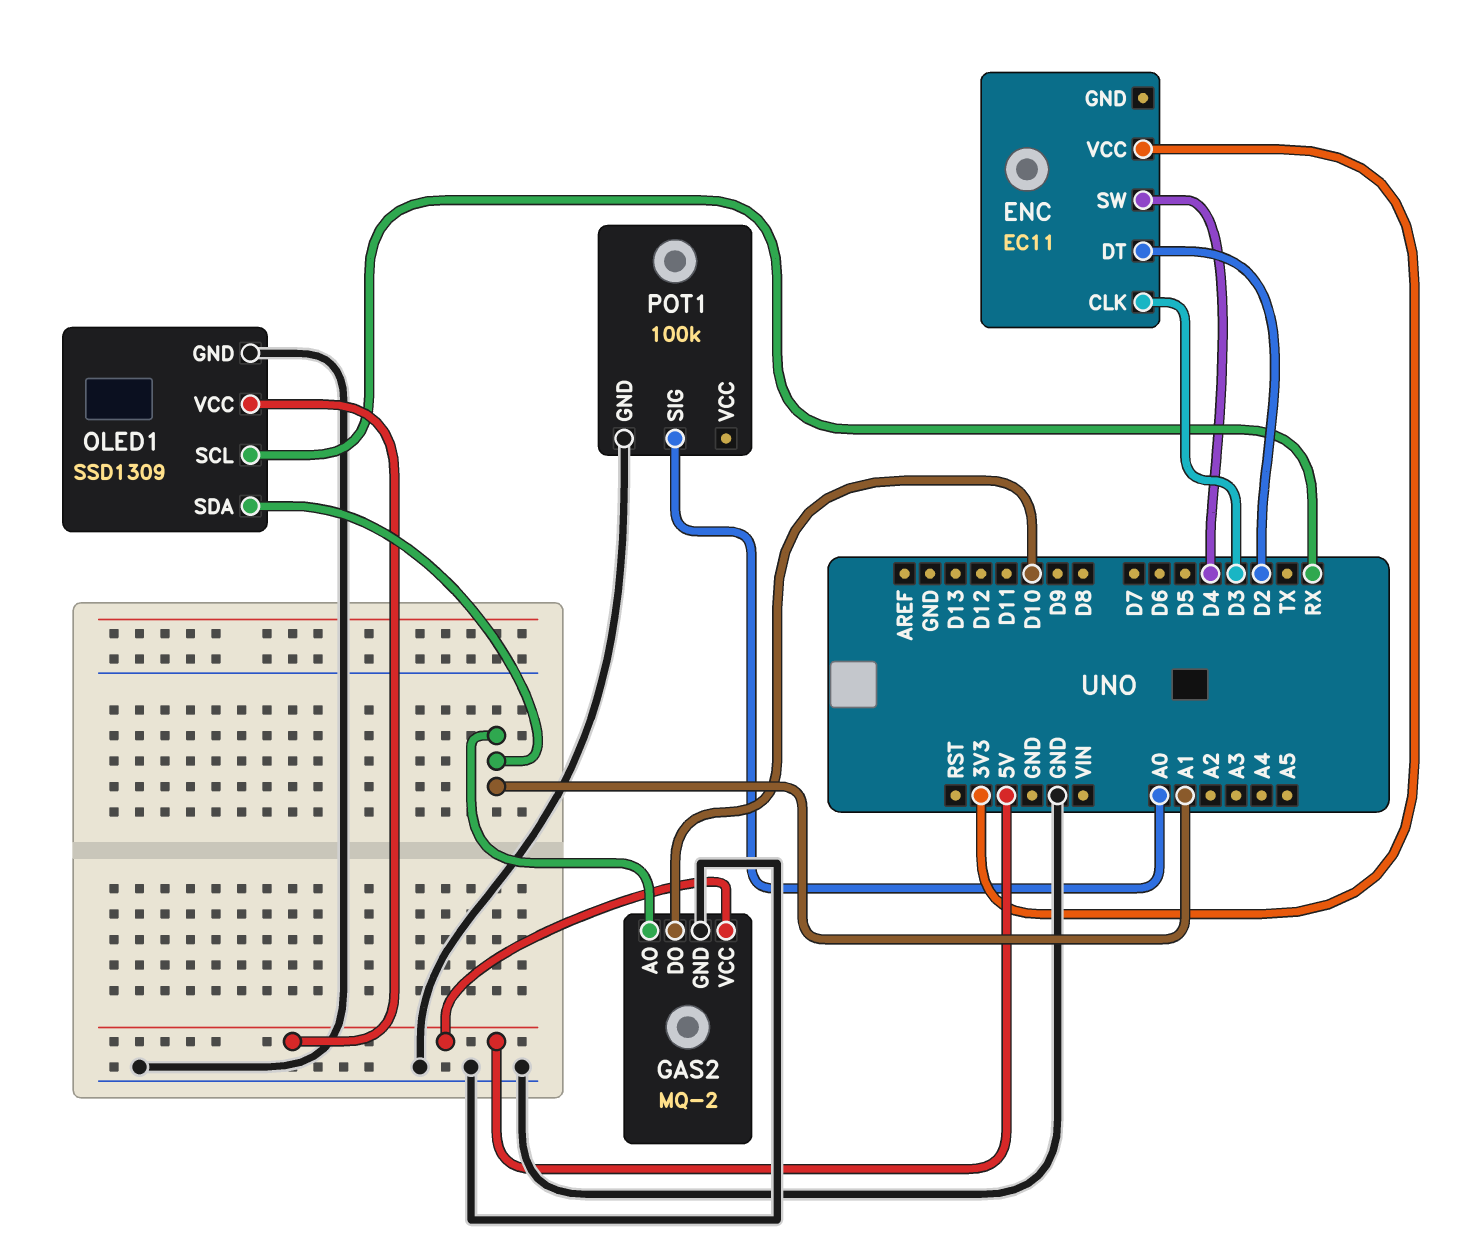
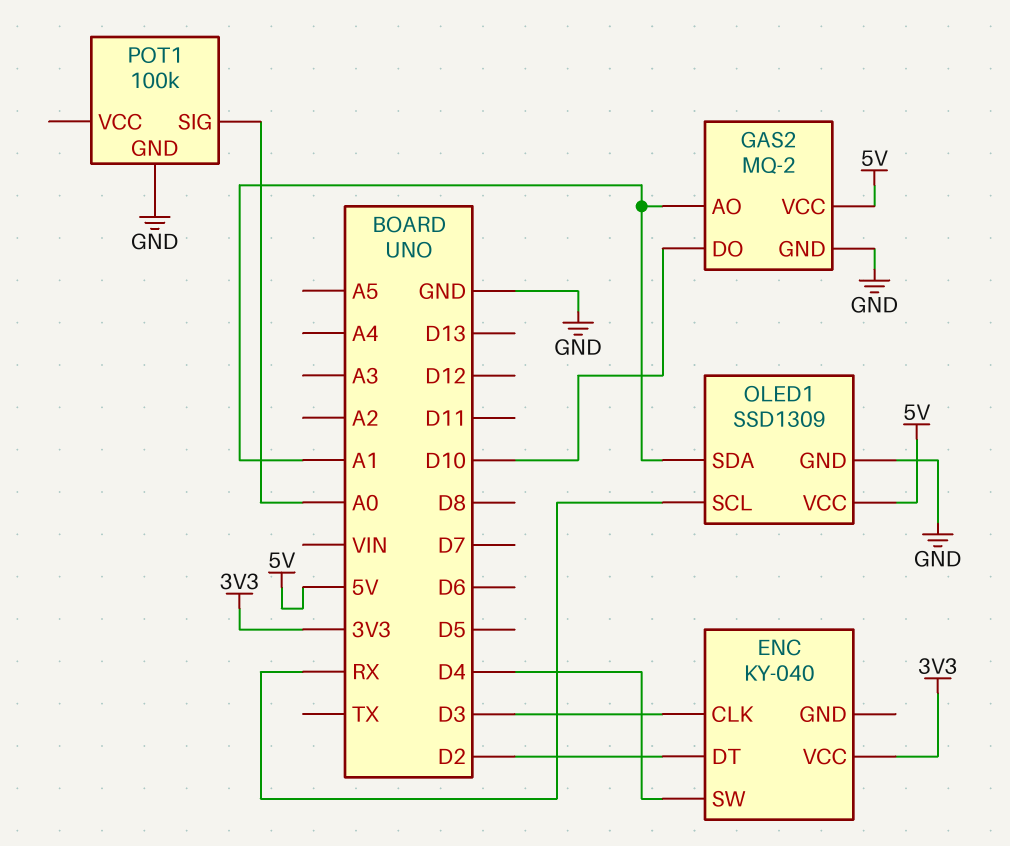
ENC: EC11 -> KY-040

